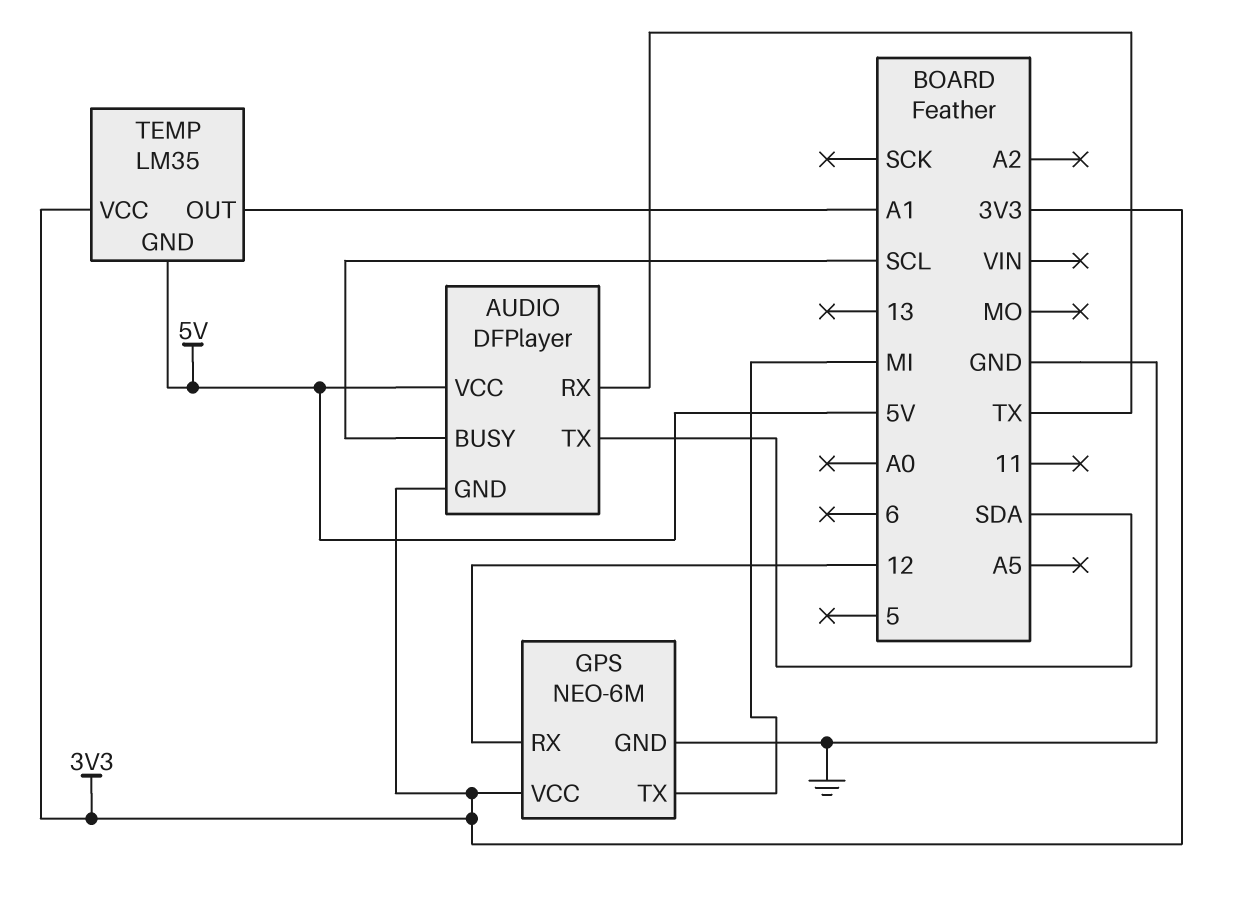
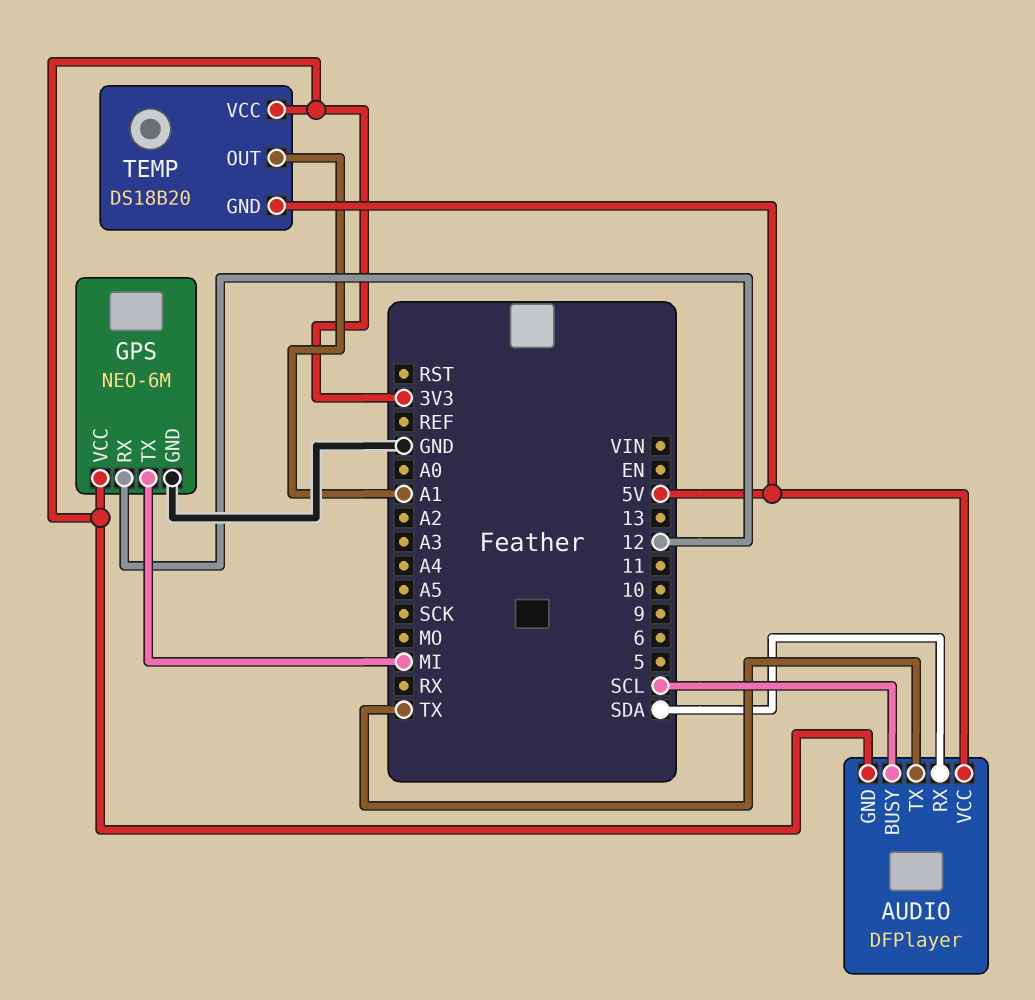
AUDIO pin RX: TX -> SDA
AUDIO pin TX: SDA -> TX
TEMP: LM35 -> DS18B20

